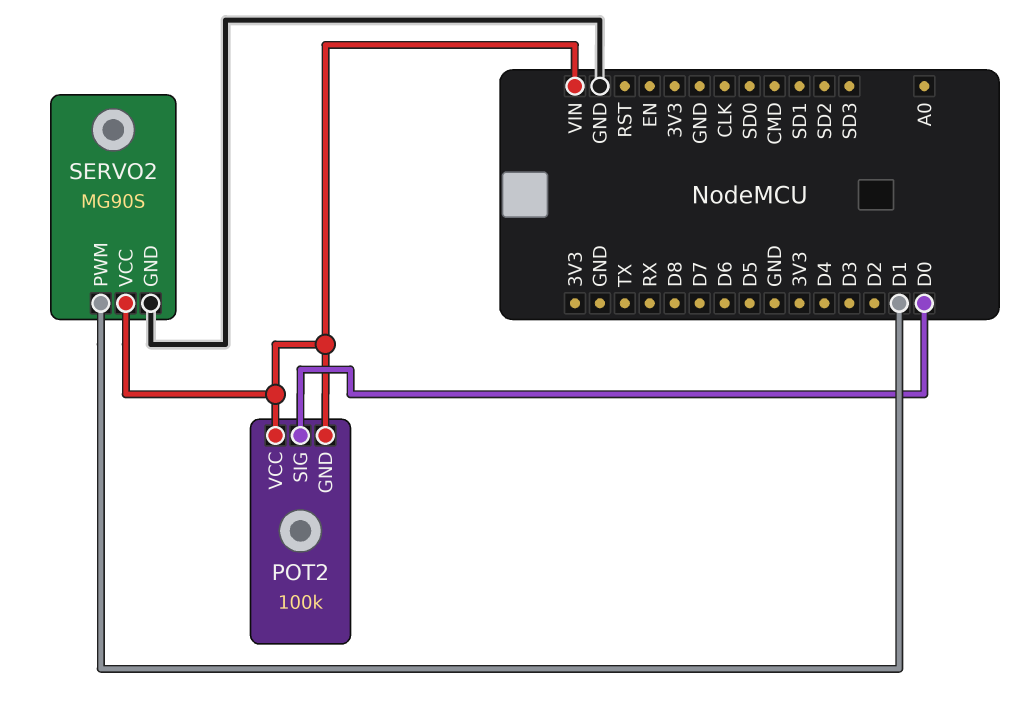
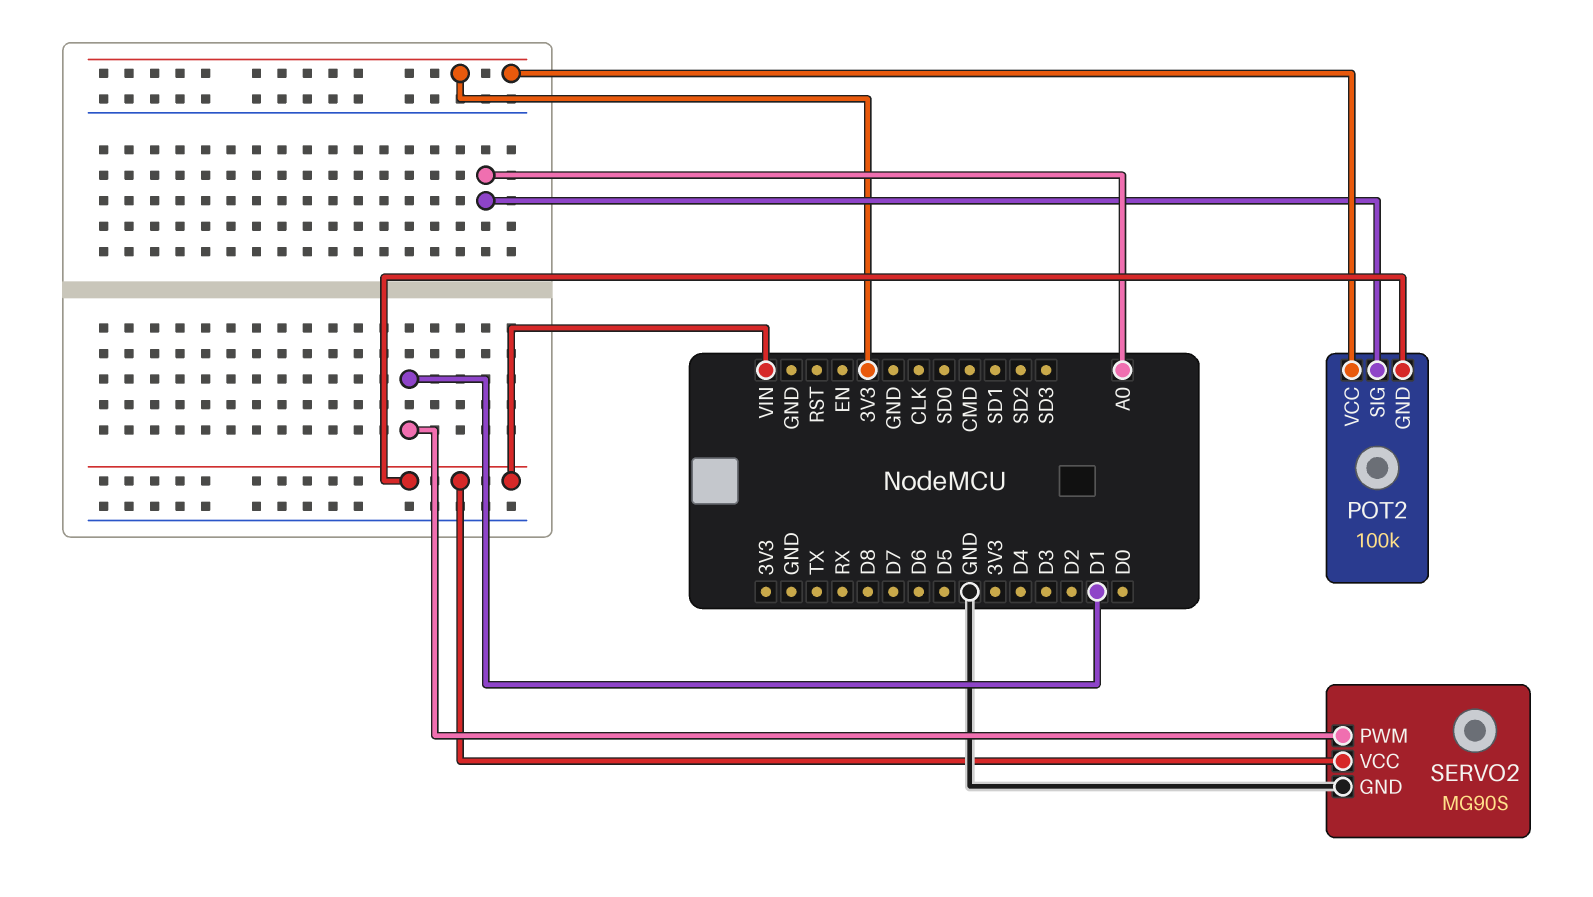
POT2 pin SIG: D0 -> A0
POT2 pin VCC: VIN -> 3V3

